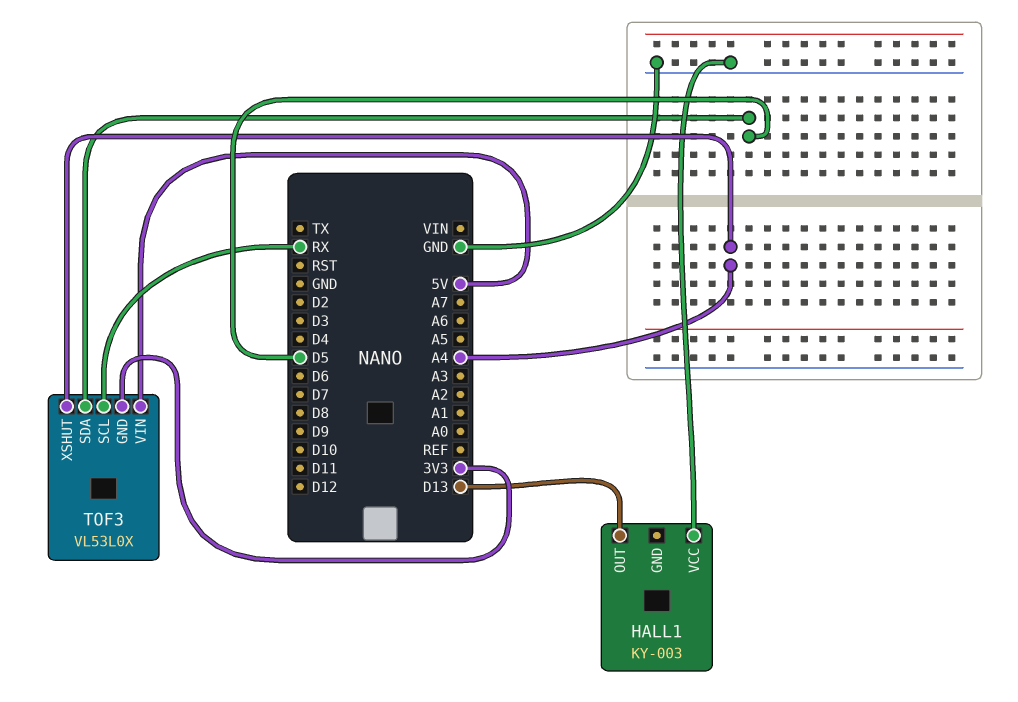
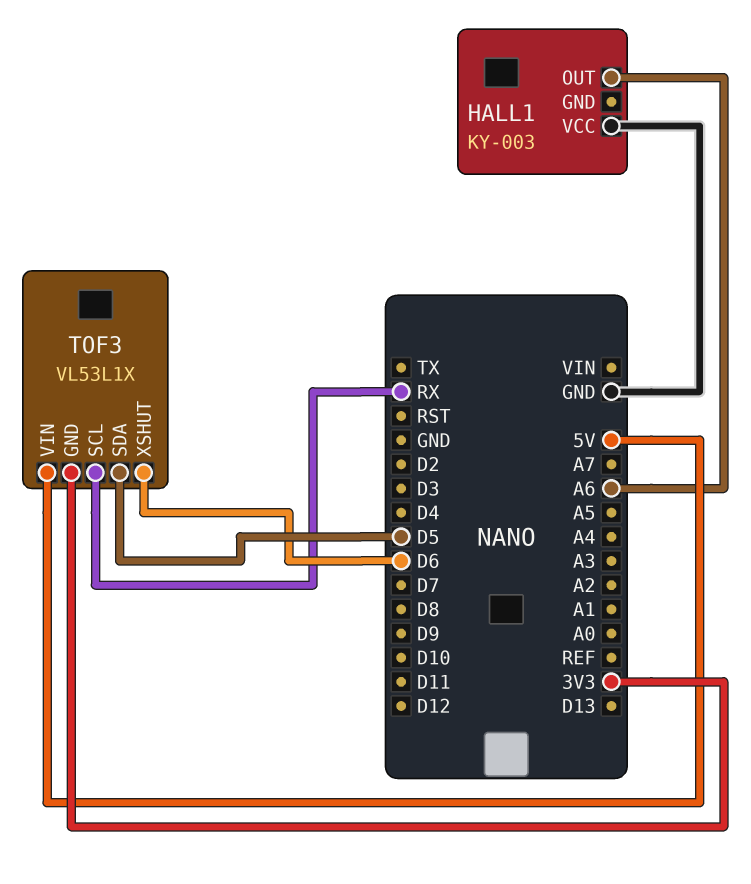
HALL1 pin OUT: D13 -> A6
TOF3: VL53L0X -> VL53L1X
TOF3 pin XSHUT: A4 -> D6

